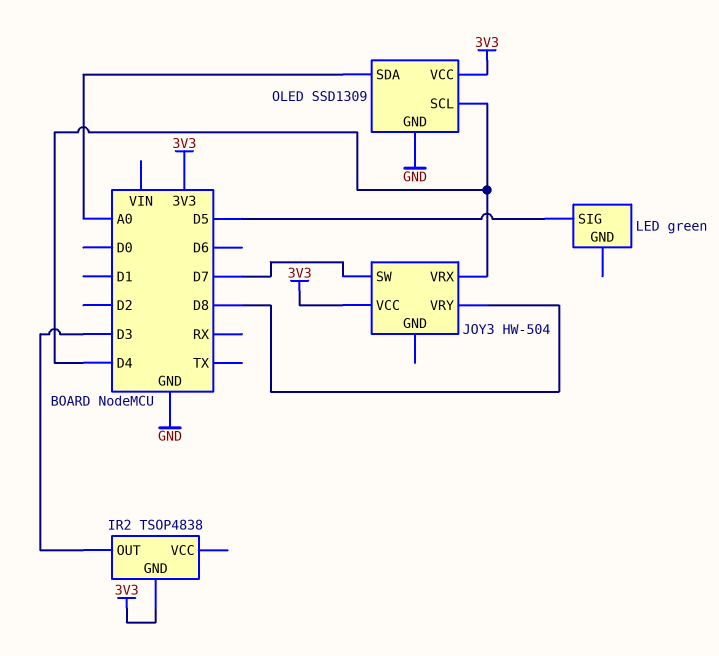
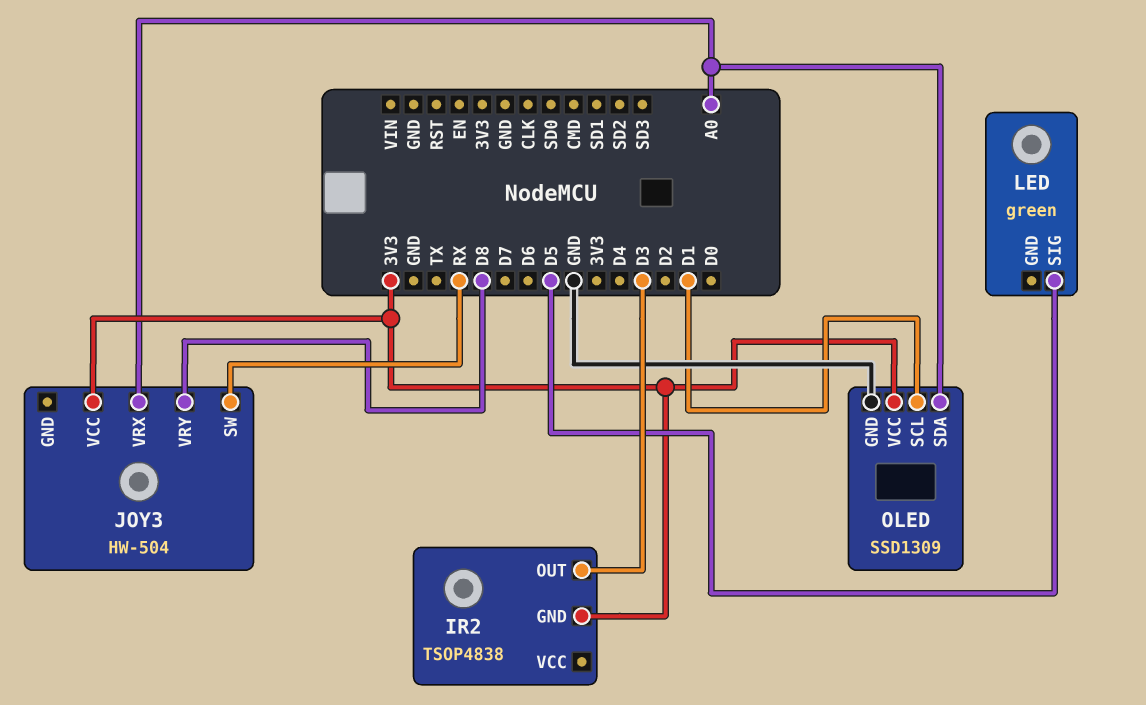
JOY3 pin SW: D7 -> RX
JOY3 pin VRX: D4 -> A0
OLED pin SCL: D4 -> D1

